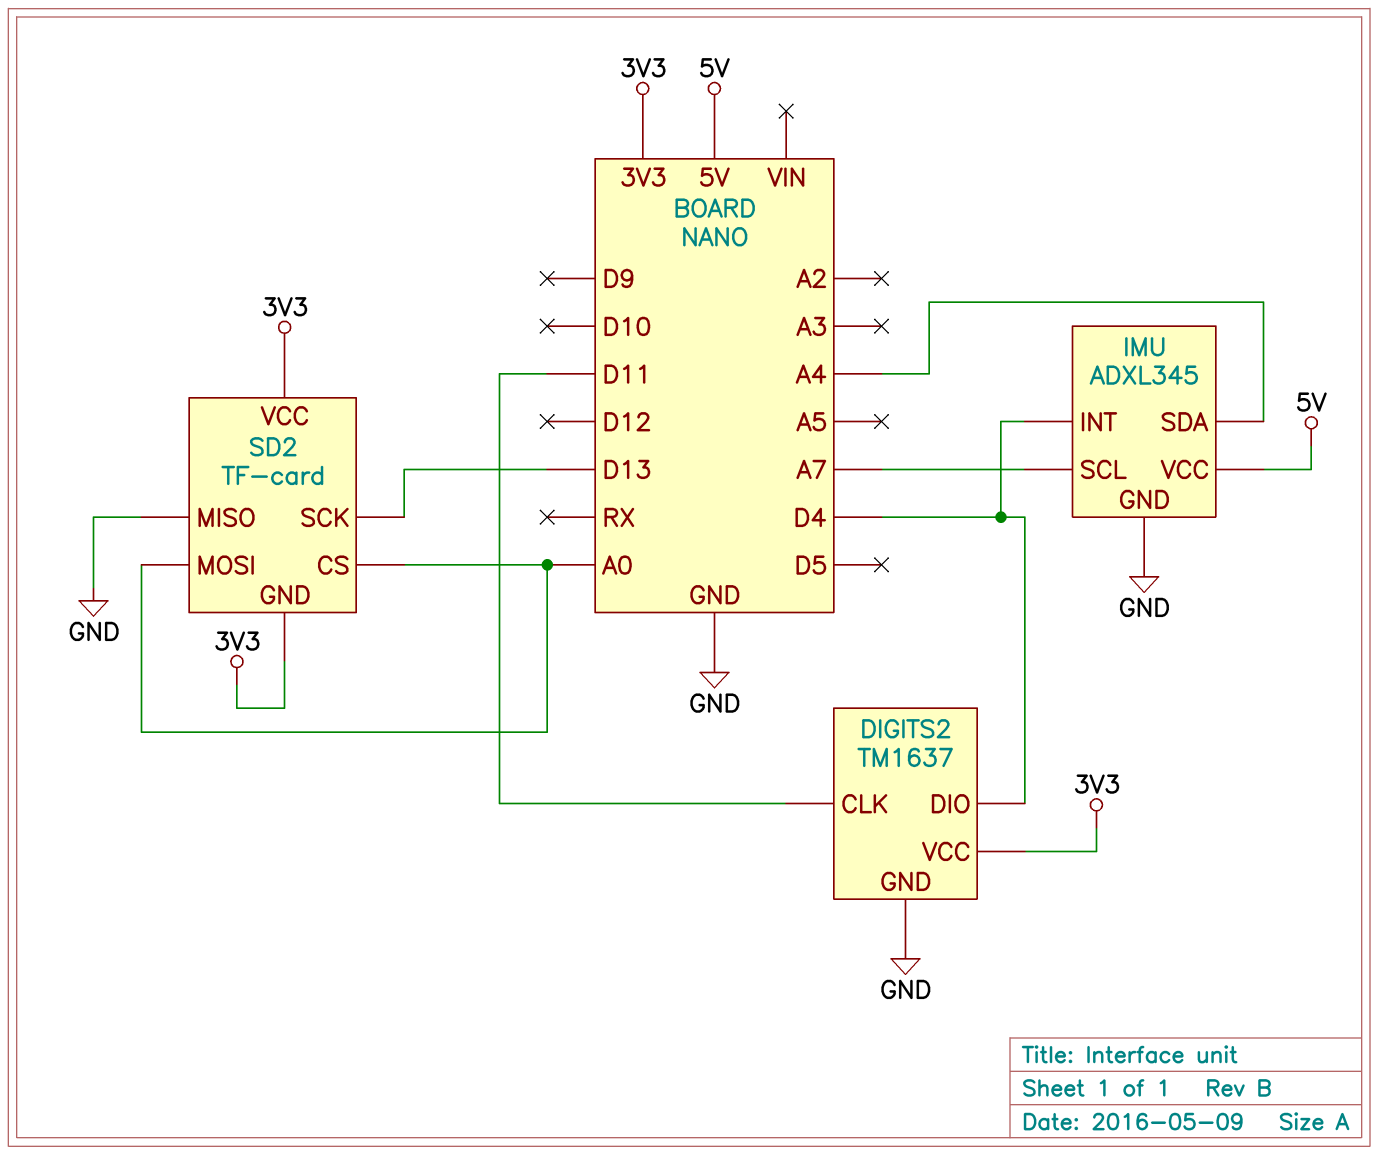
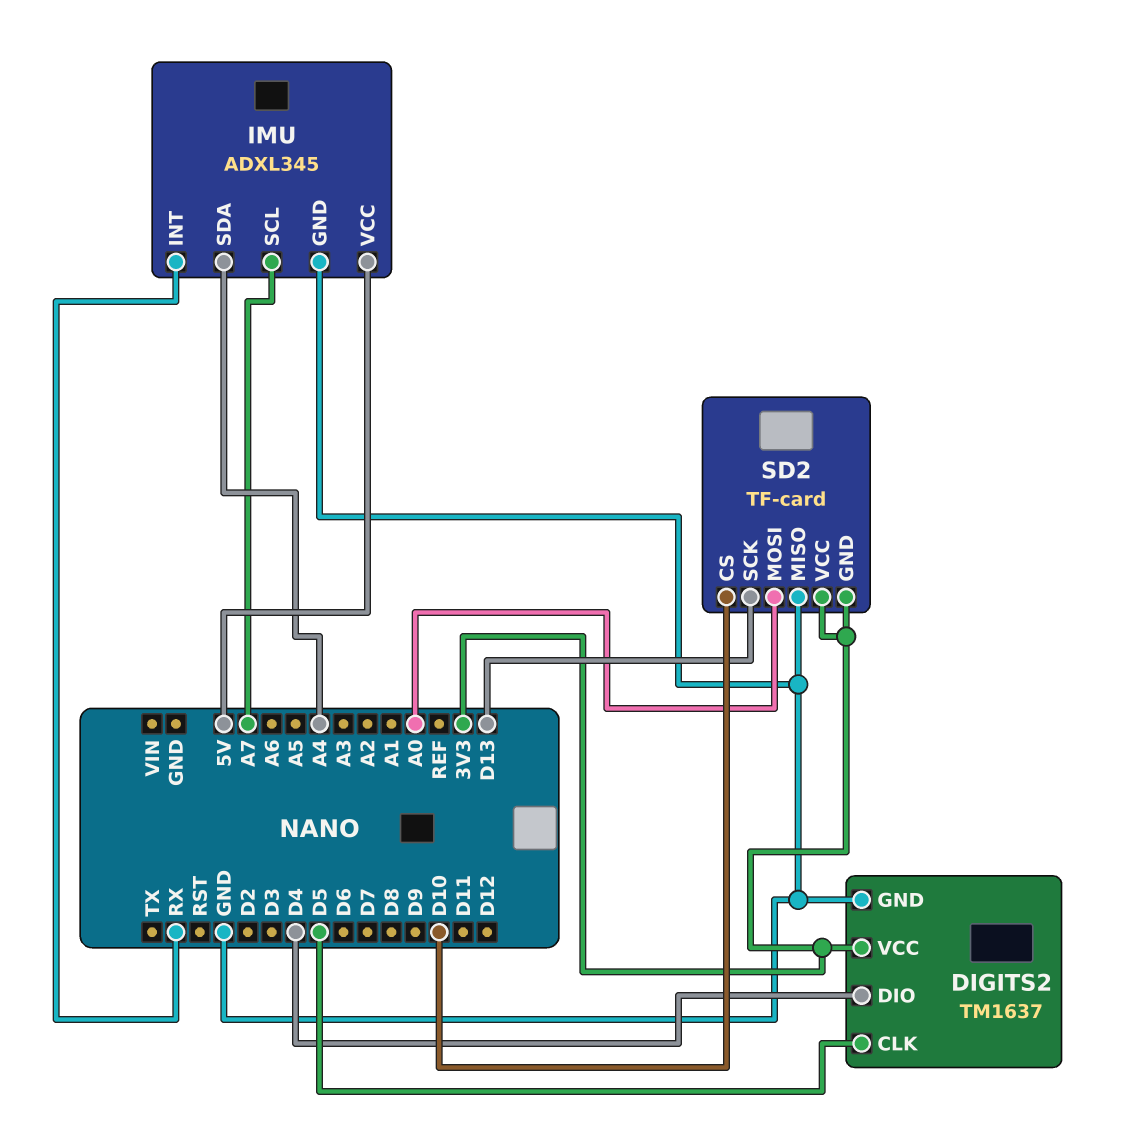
DIGITS2 pin CLK: D11 -> D5
IMU pin INT: D4 -> RX
SD2 pin CS: A0 -> D10

